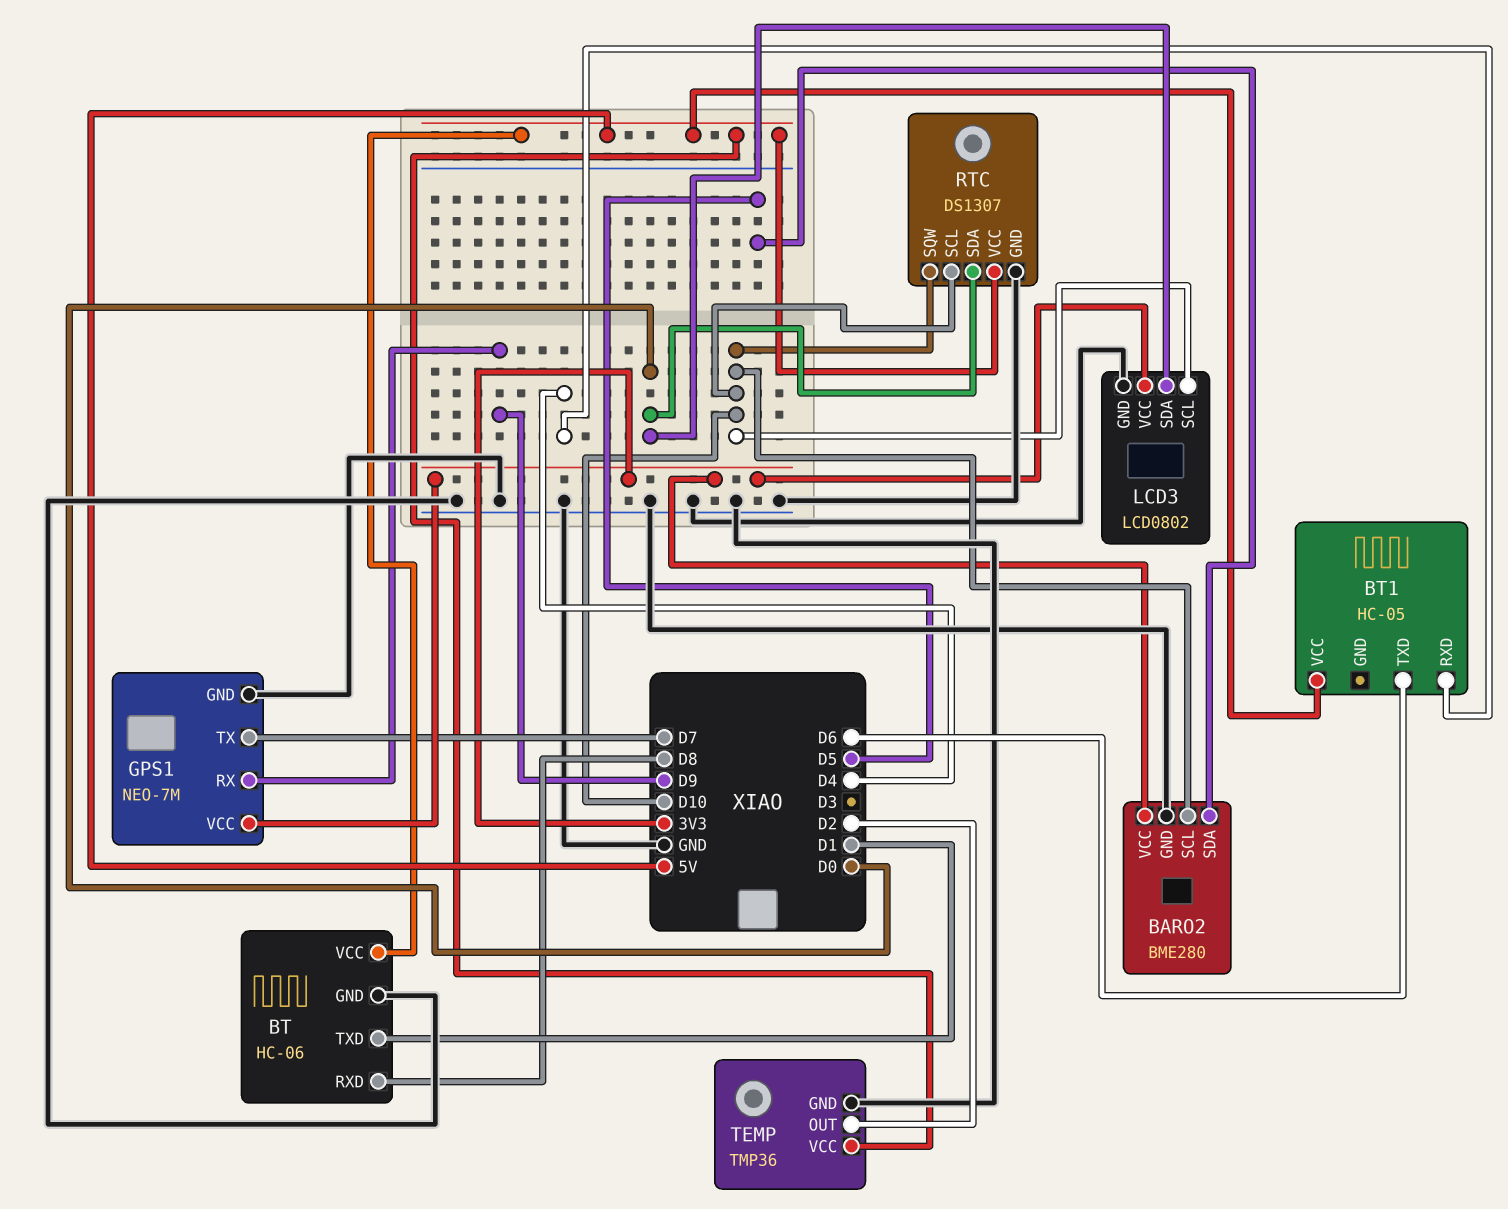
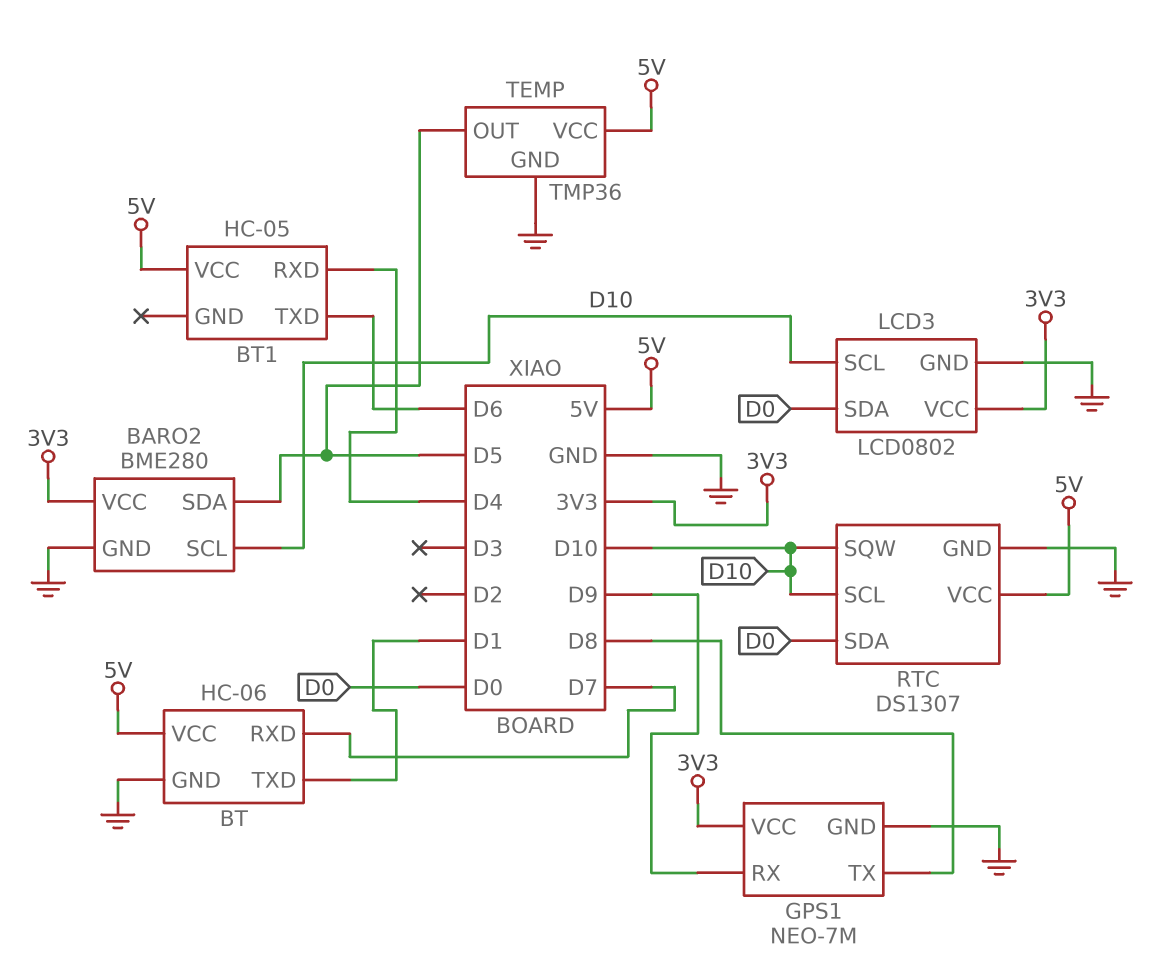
BT pin RXD: D8 -> D7
GPS1 pin TX: D7 -> D8
TEMP pin OUT: D2 -> D5

